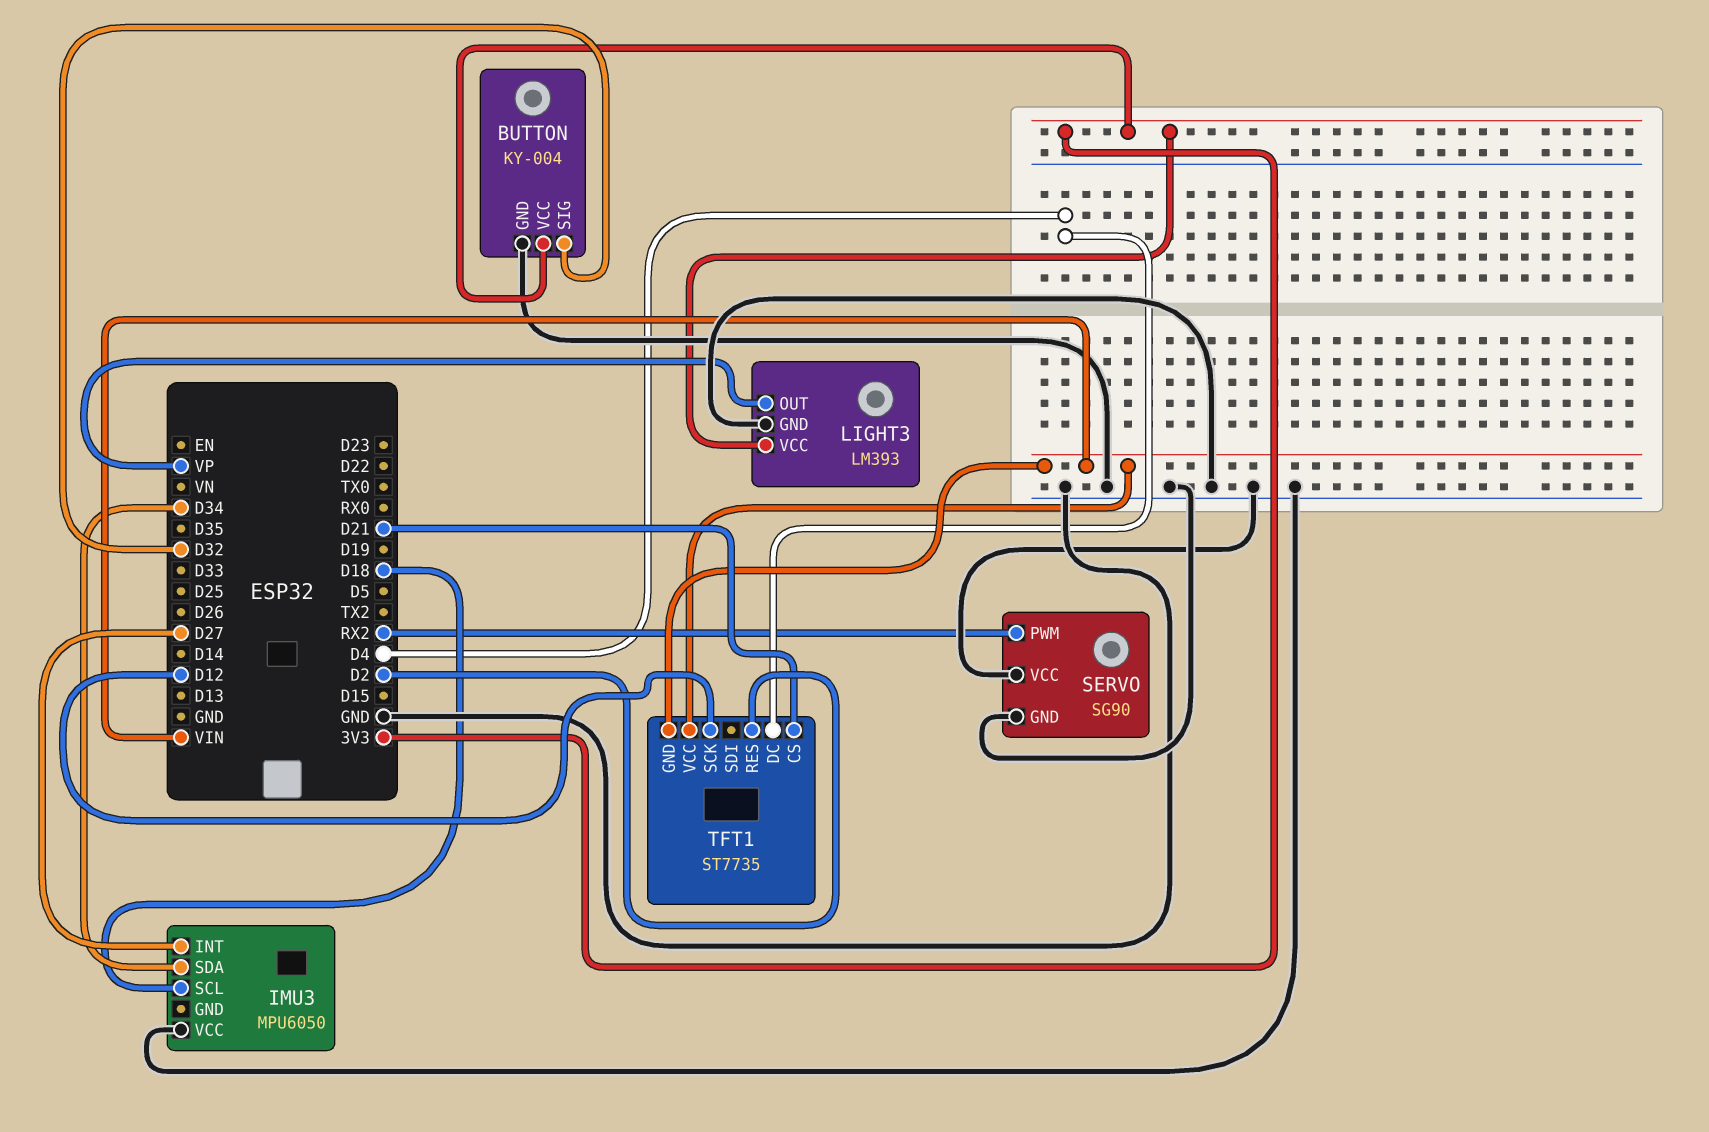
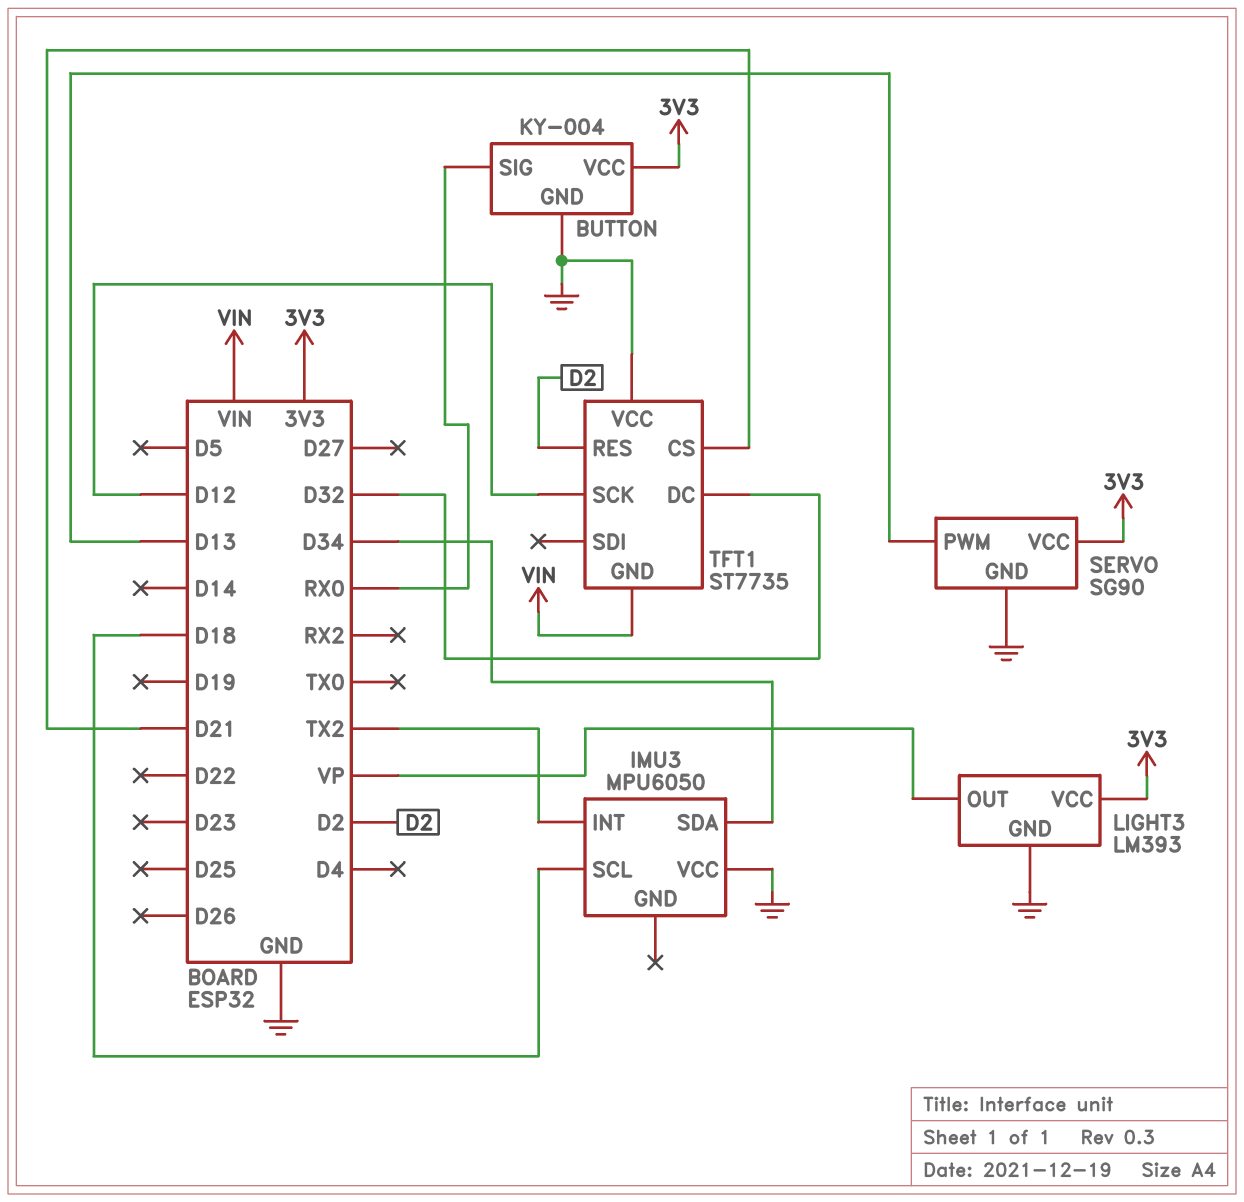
BUTTON pin SIG: D32 -> RX0
IMU3 pin INT: D27 -> TX2
SERVO pin PWM: RX2 -> D13
SERVO pin VCC: GND -> 3V3
TFT1 pin DC: D4 -> D32
TFT1 pin VCC: VIN -> GND

